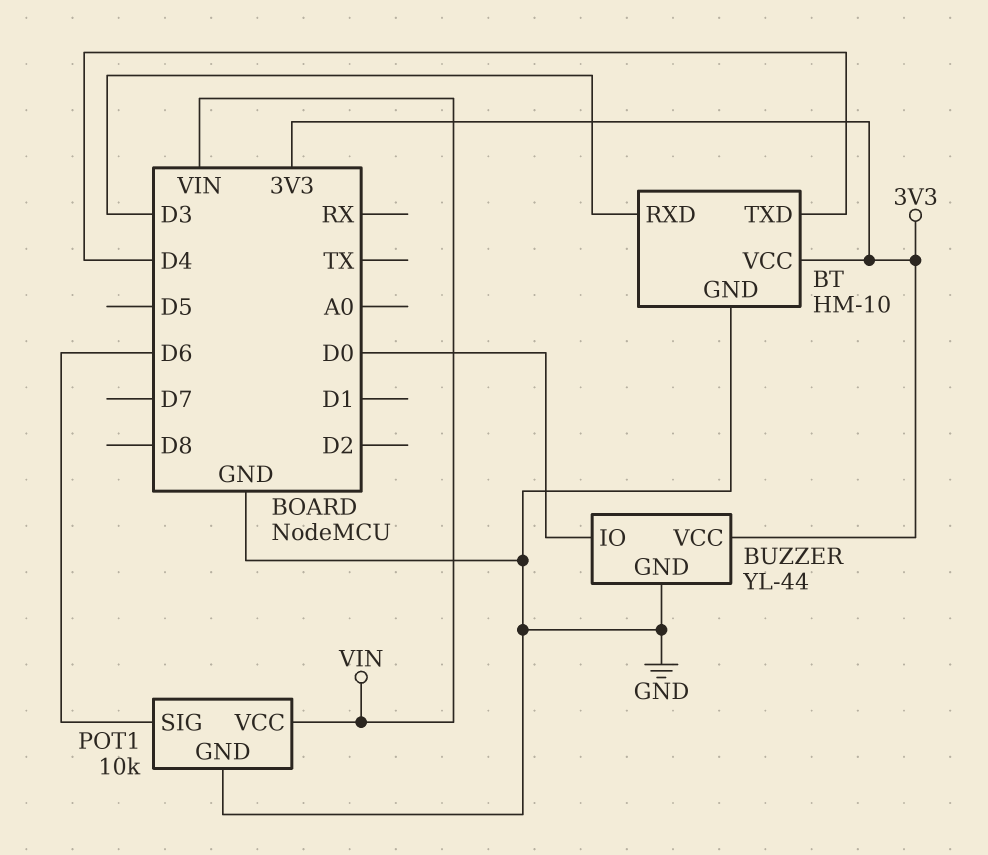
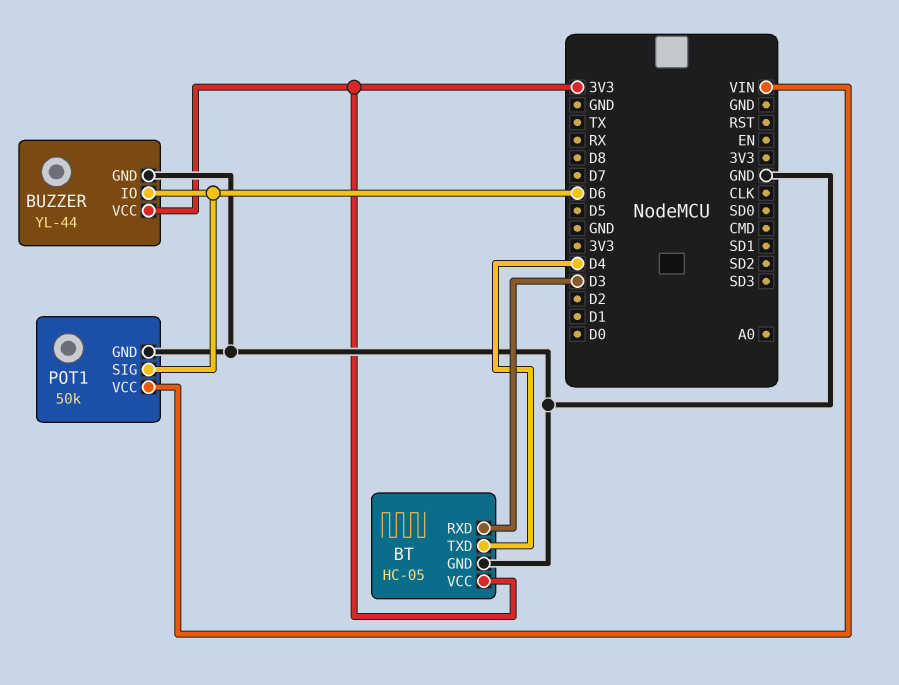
BT: HM-10 -> HC-05
BUZZER pin IO: D0 -> D6
POT1: 10k -> 50k

